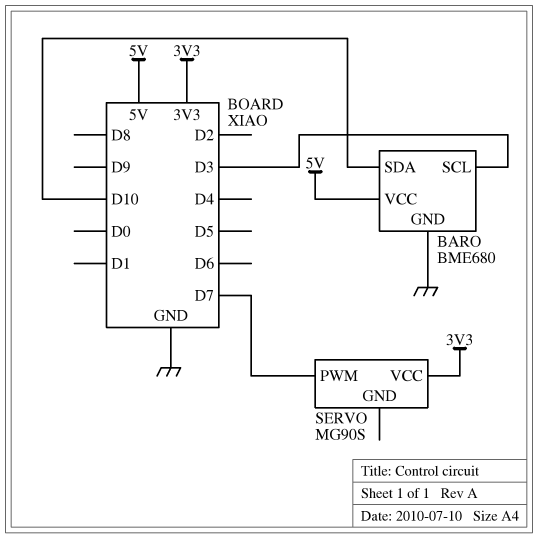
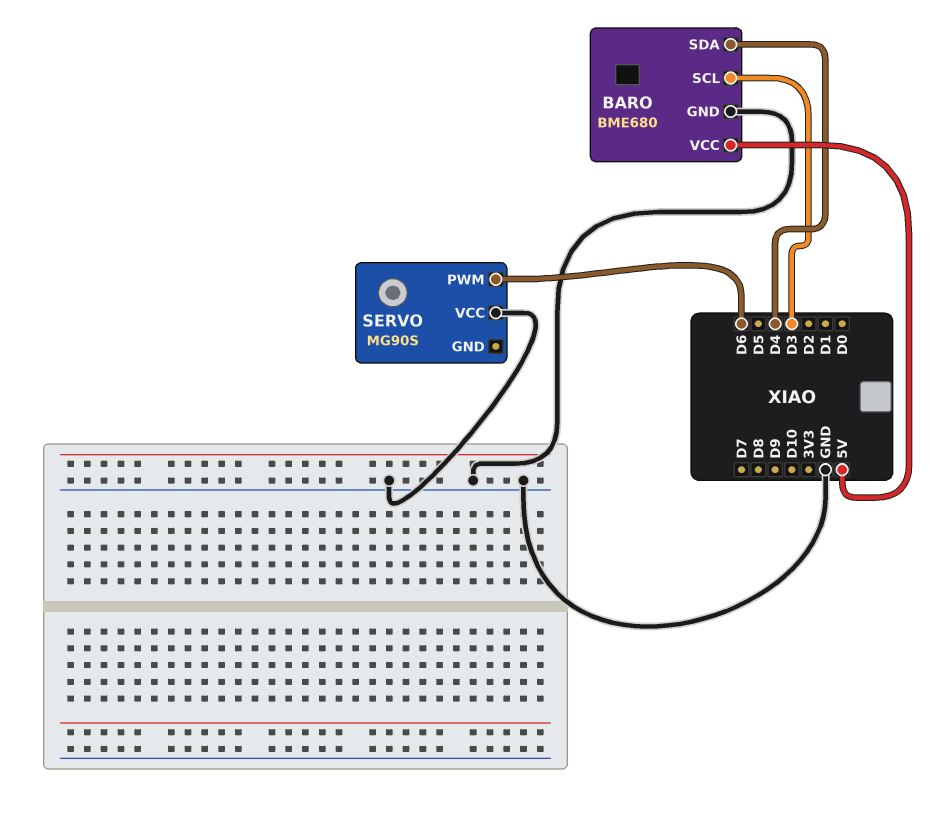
BARO pin SDA: D10 -> D4
SERVO pin PWM: D7 -> D6
SERVO pin VCC: 3V3 -> GND

